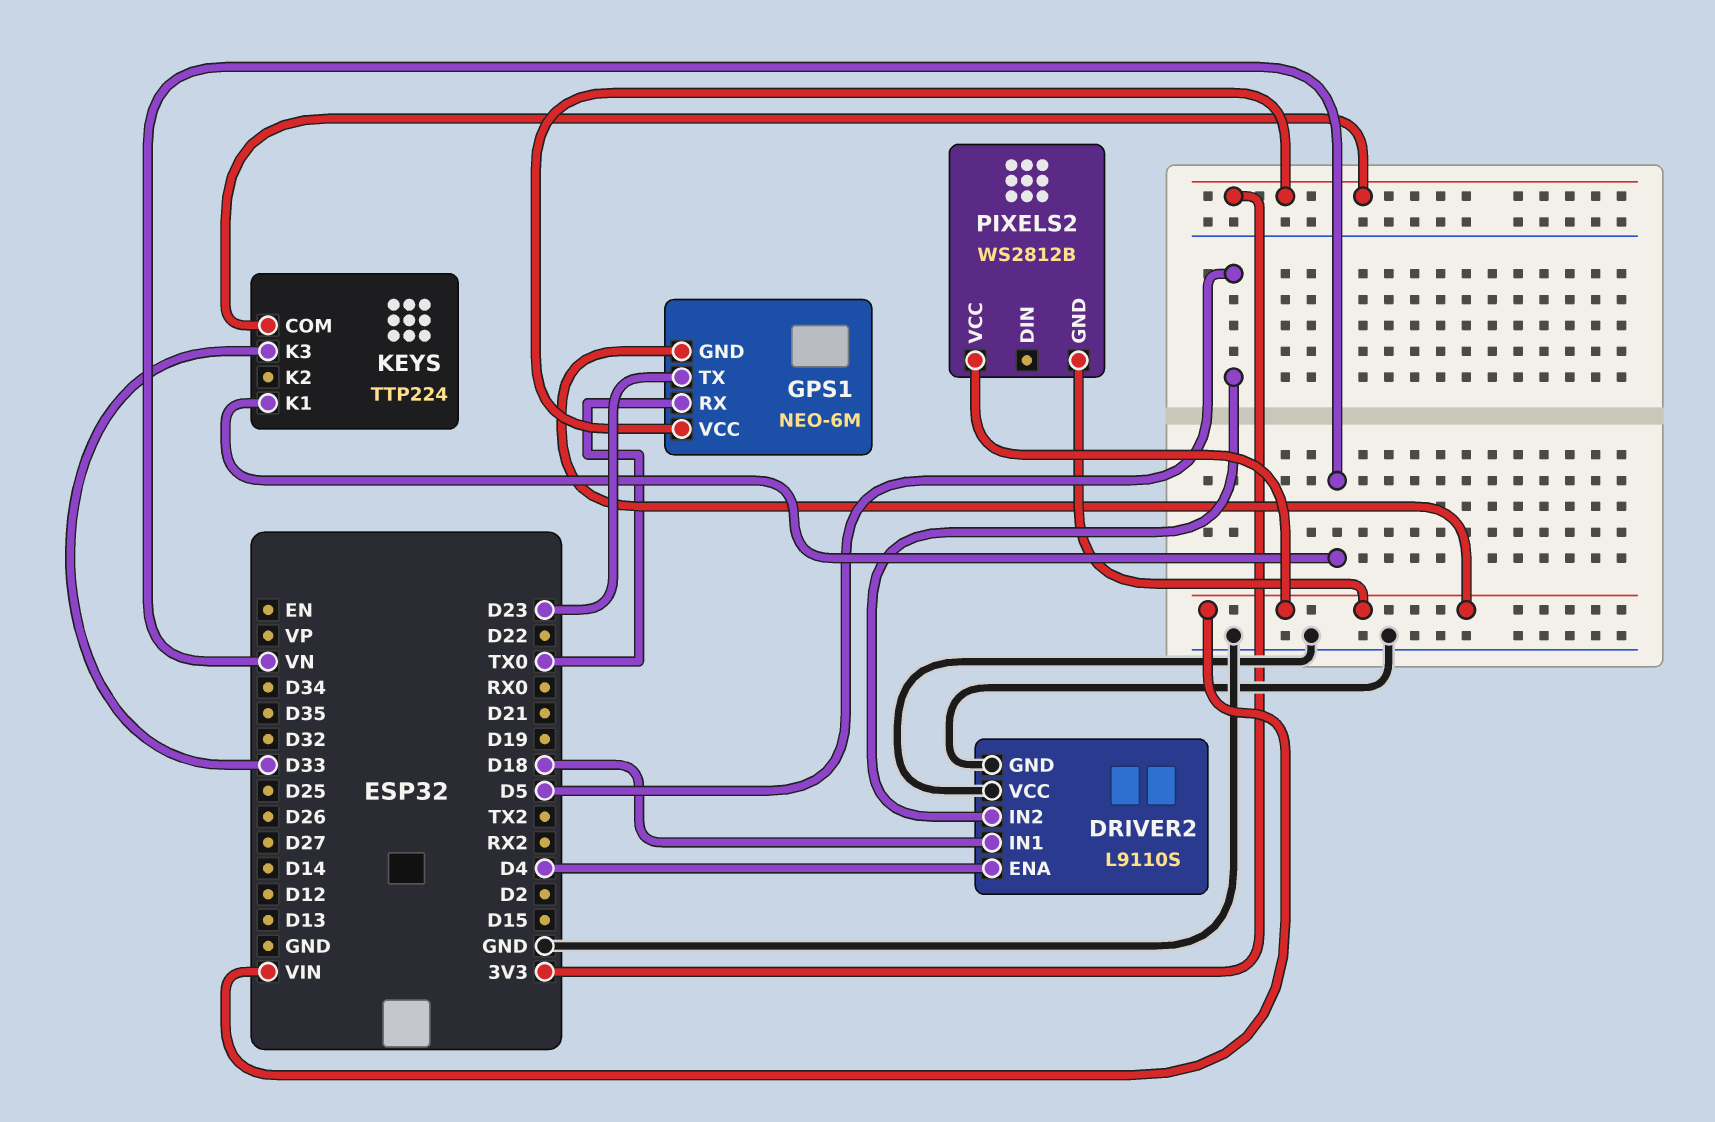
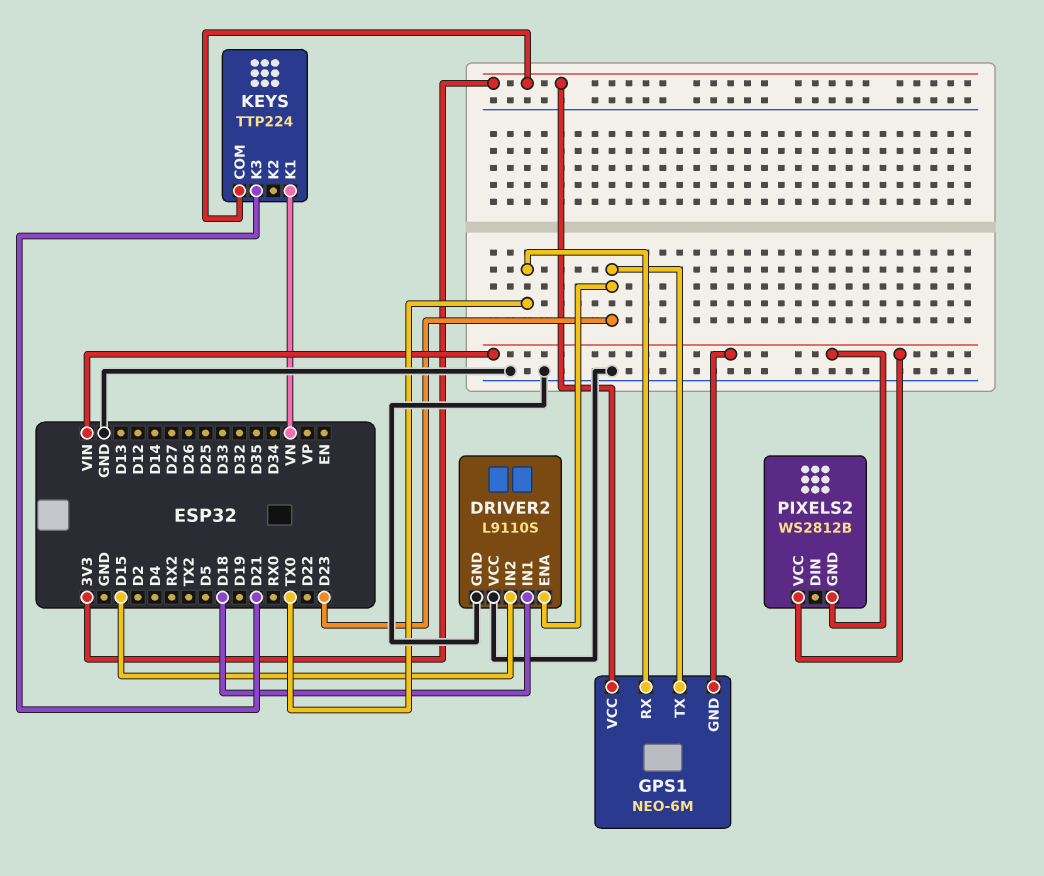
DRIVER2 pin ENA: D4 -> D23
DRIVER2 pin IN2: D5 -> D15
KEYS pin K3: D33 -> D21

